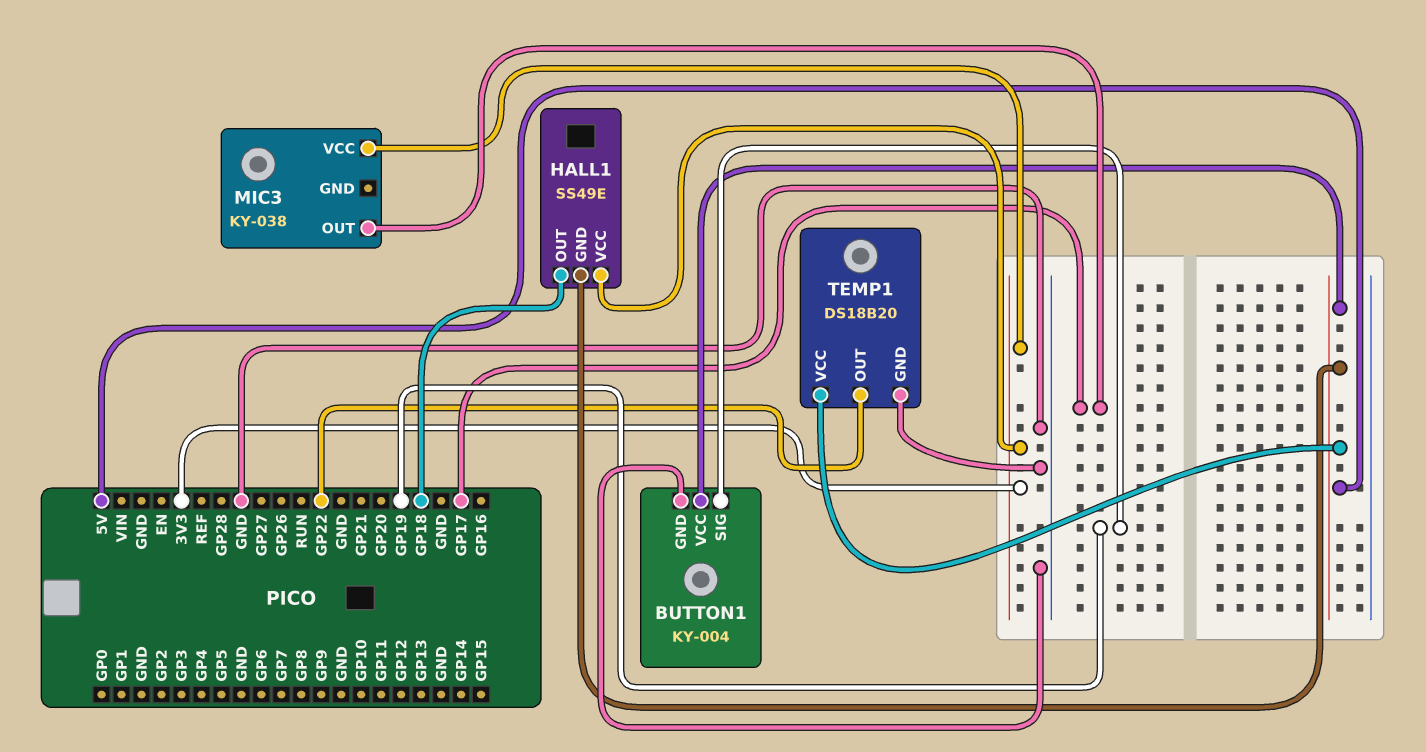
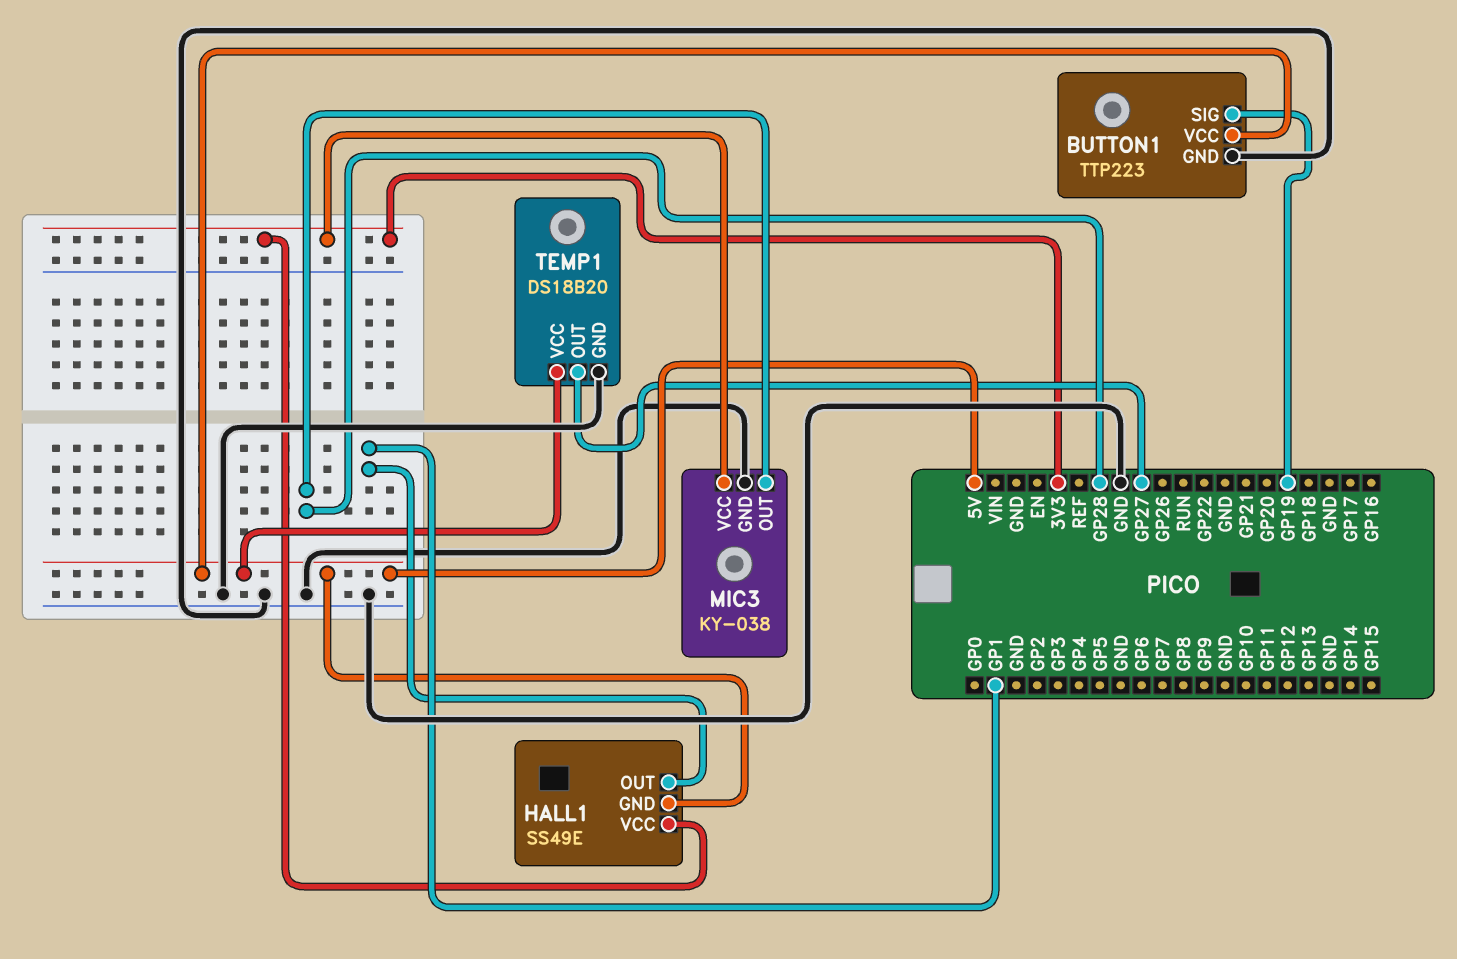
BUTTON1: KY-004 -> TTP223
HALL1 pin OUT: GP18 -> GP1
MIC3 pin GND: none -> GND
MIC3 pin OUT: GP17 -> GP28
TEMP1 pin OUT: GP22 -> GP27

